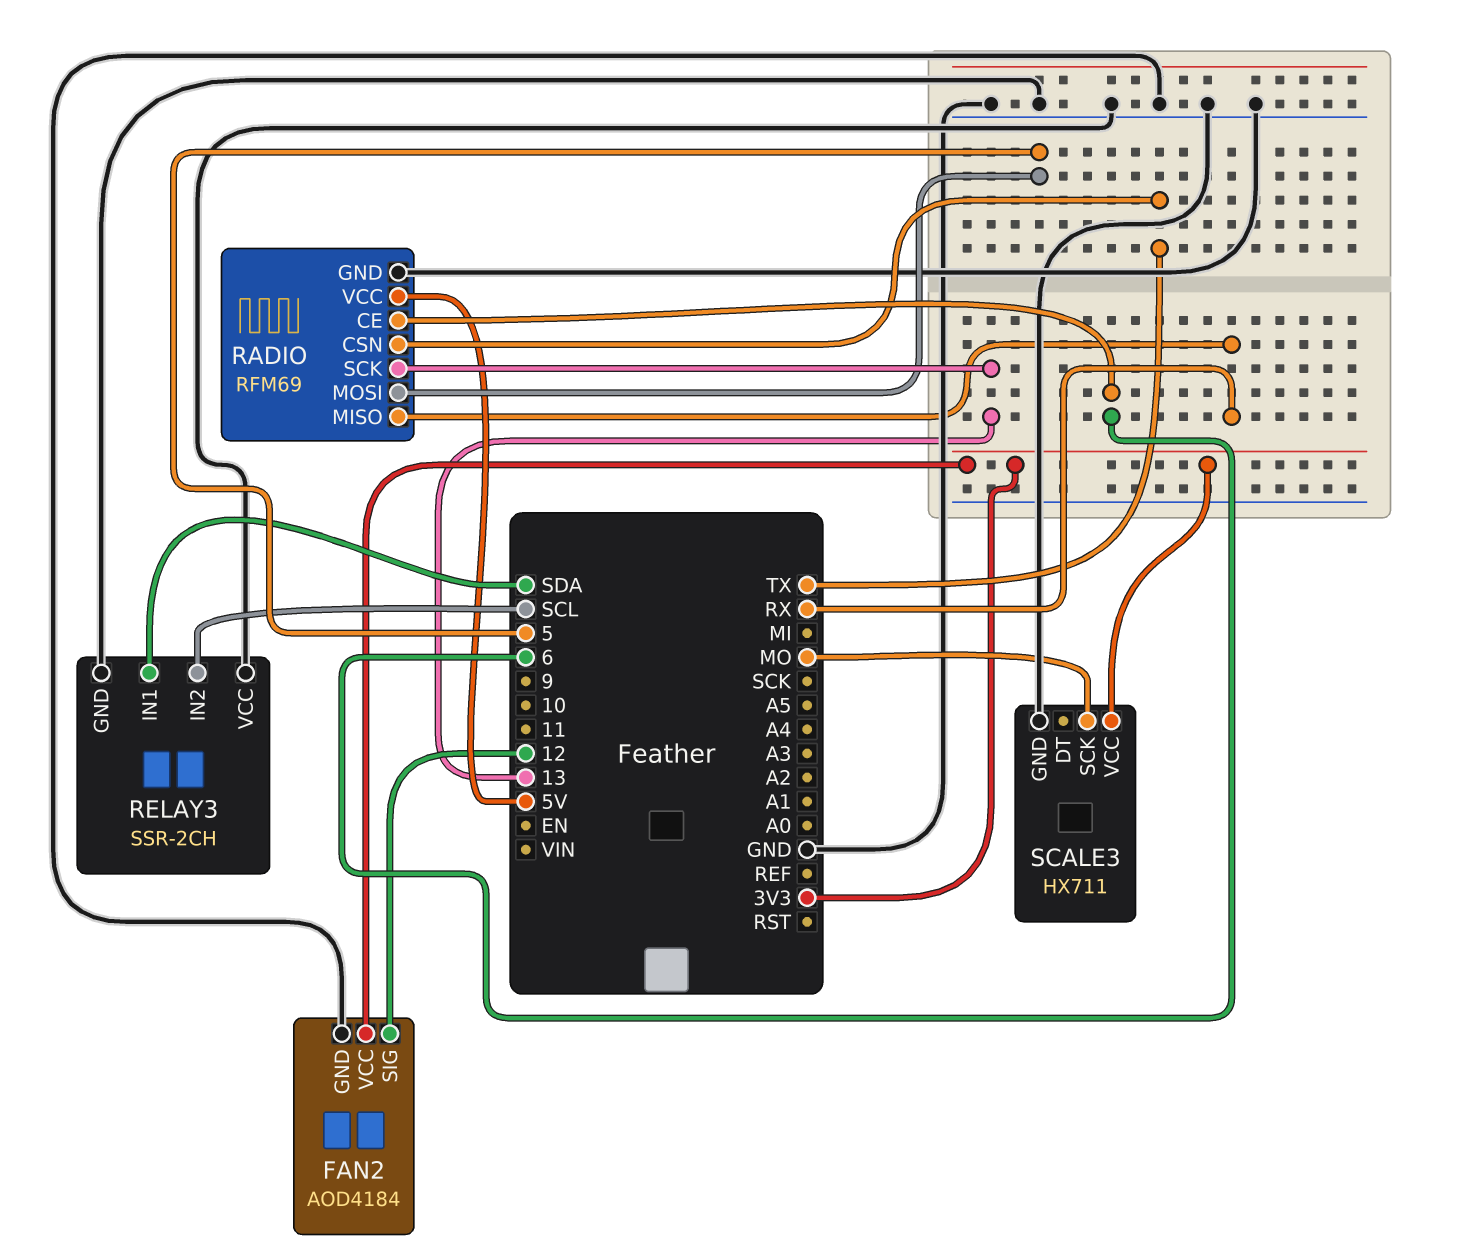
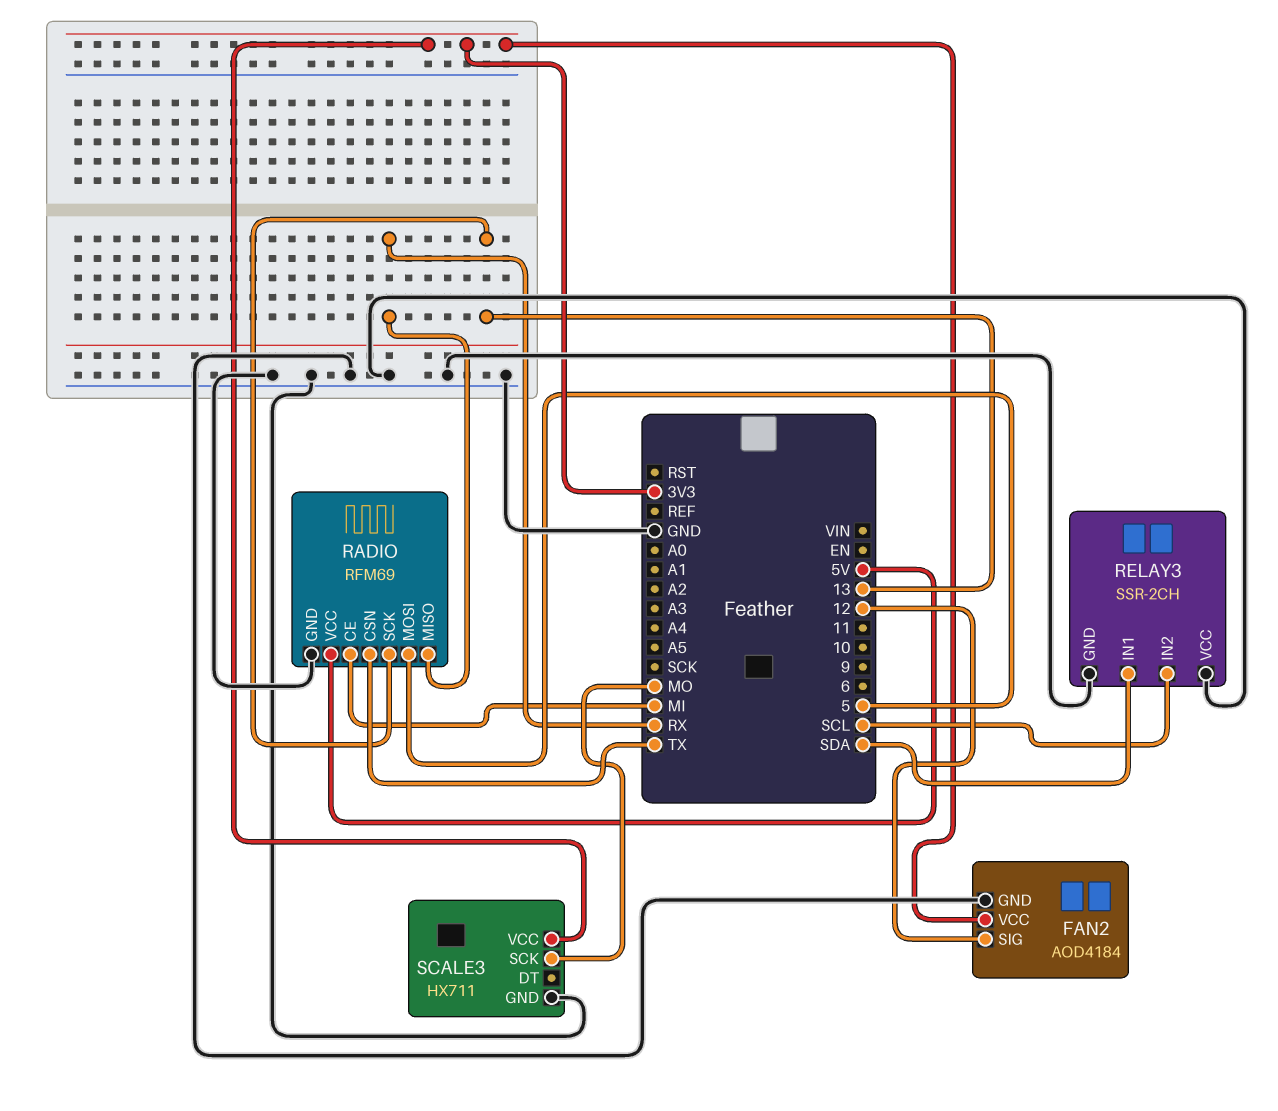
RADIO pin CE: 6 -> MI

